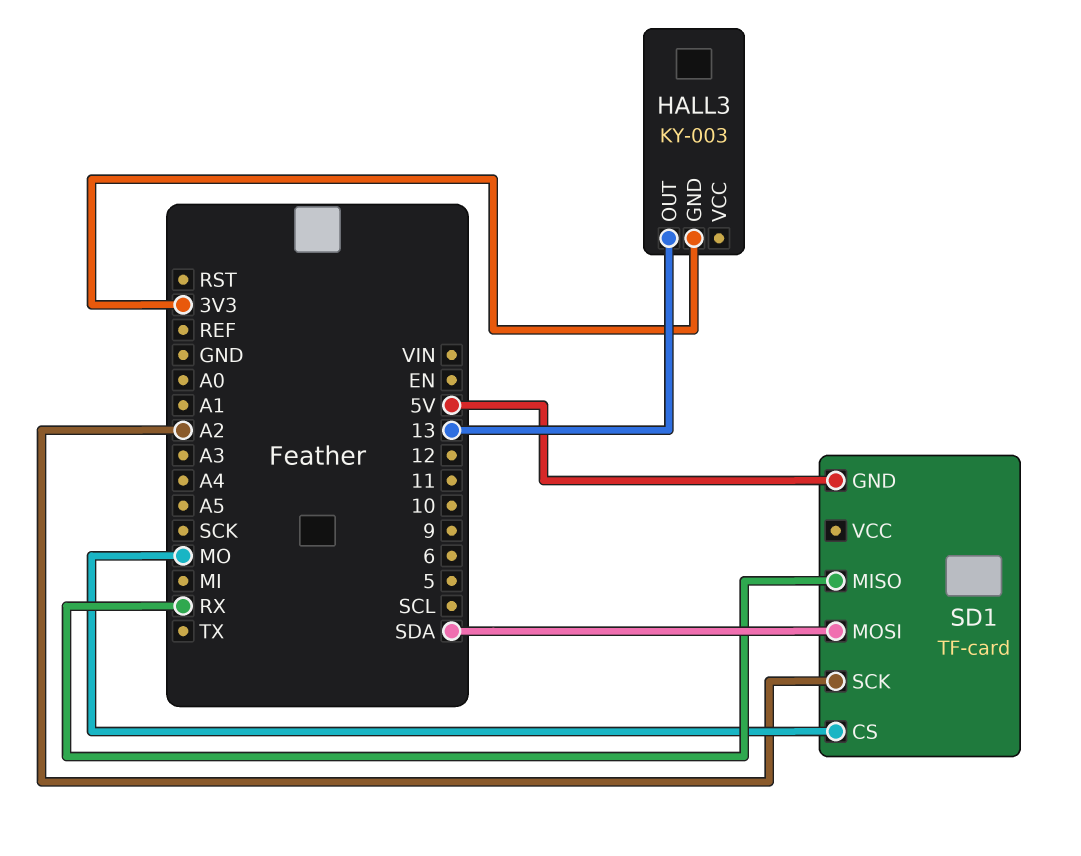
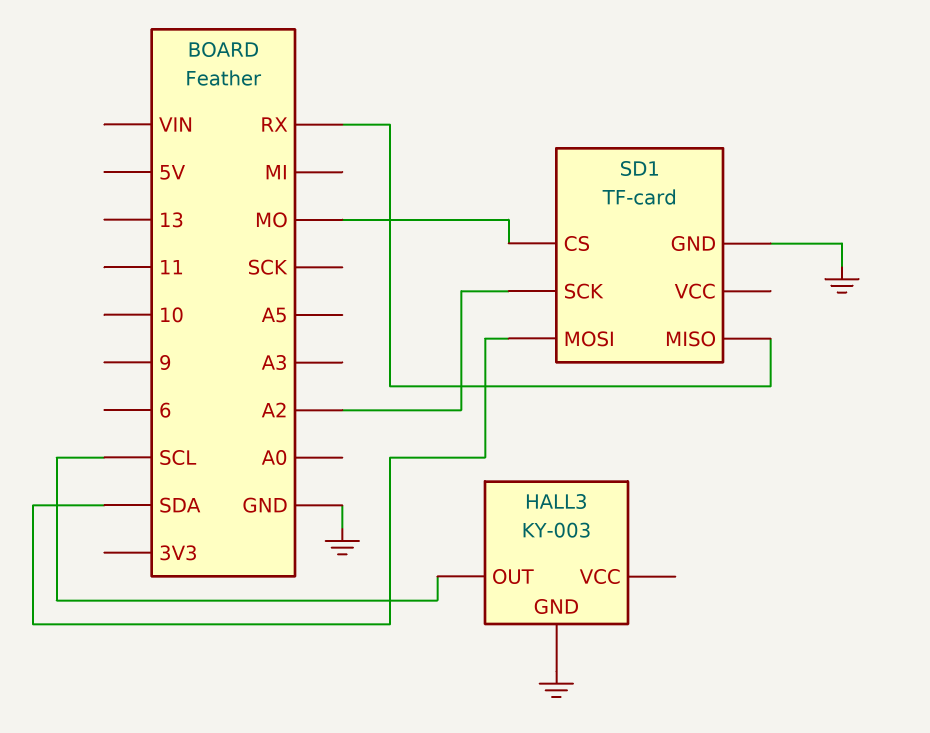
HALL3 pin GND: 3V3 -> GND
HALL3 pin OUT: 13 -> SCL
SD1 pin GND: 5V -> GND

